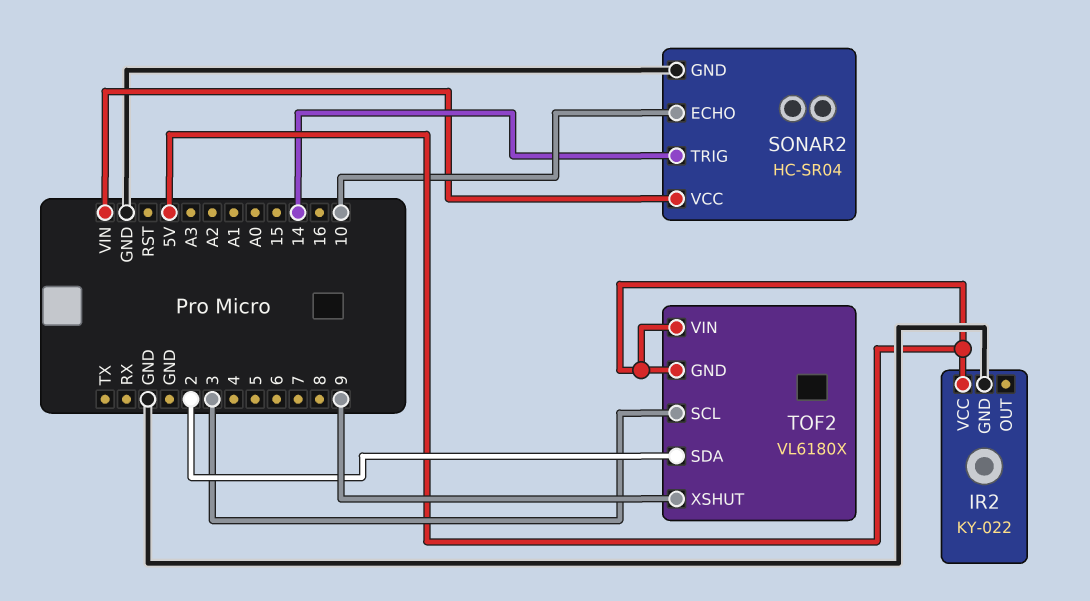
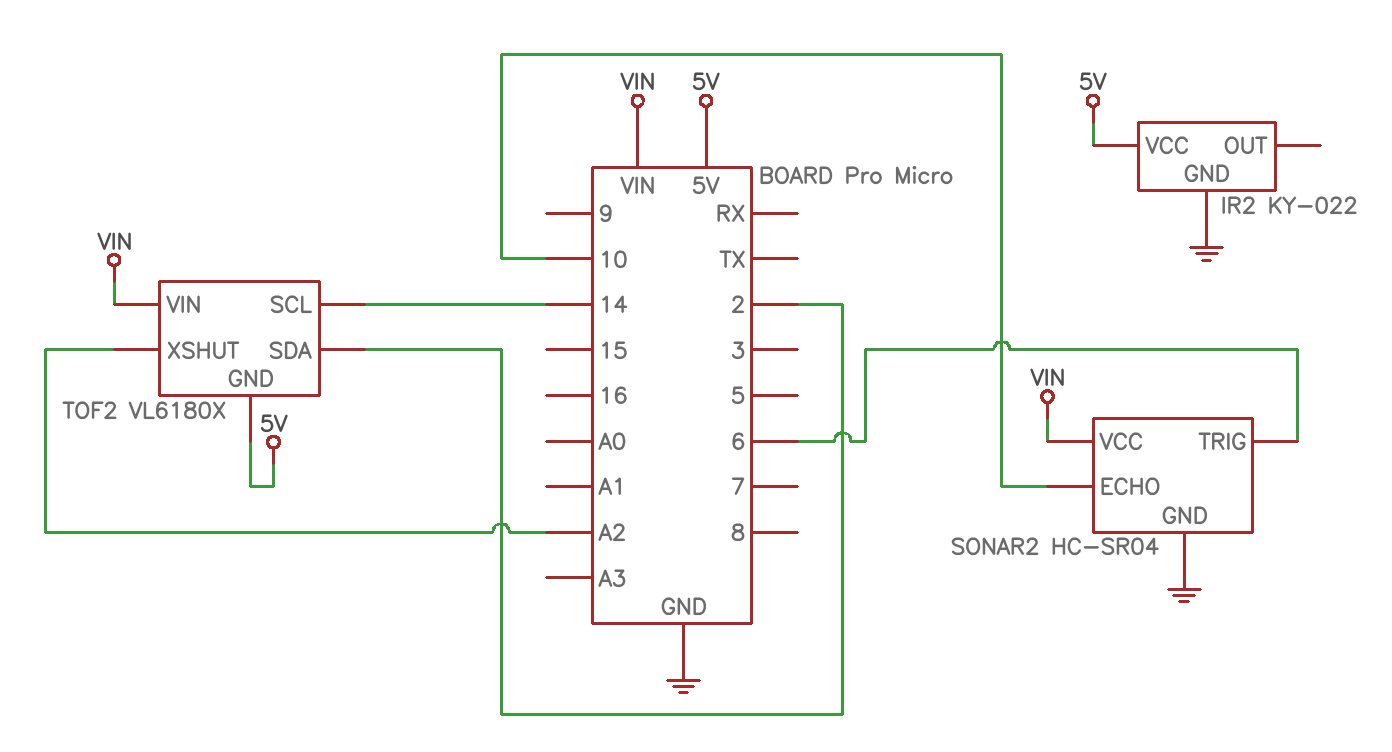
SONAR2 pin TRIG: 14 -> 6
TOF2 pin SCL: 3 -> 14
TOF2 pin VIN: 5V -> VIN
TOF2 pin XSHUT: 9 -> A2

